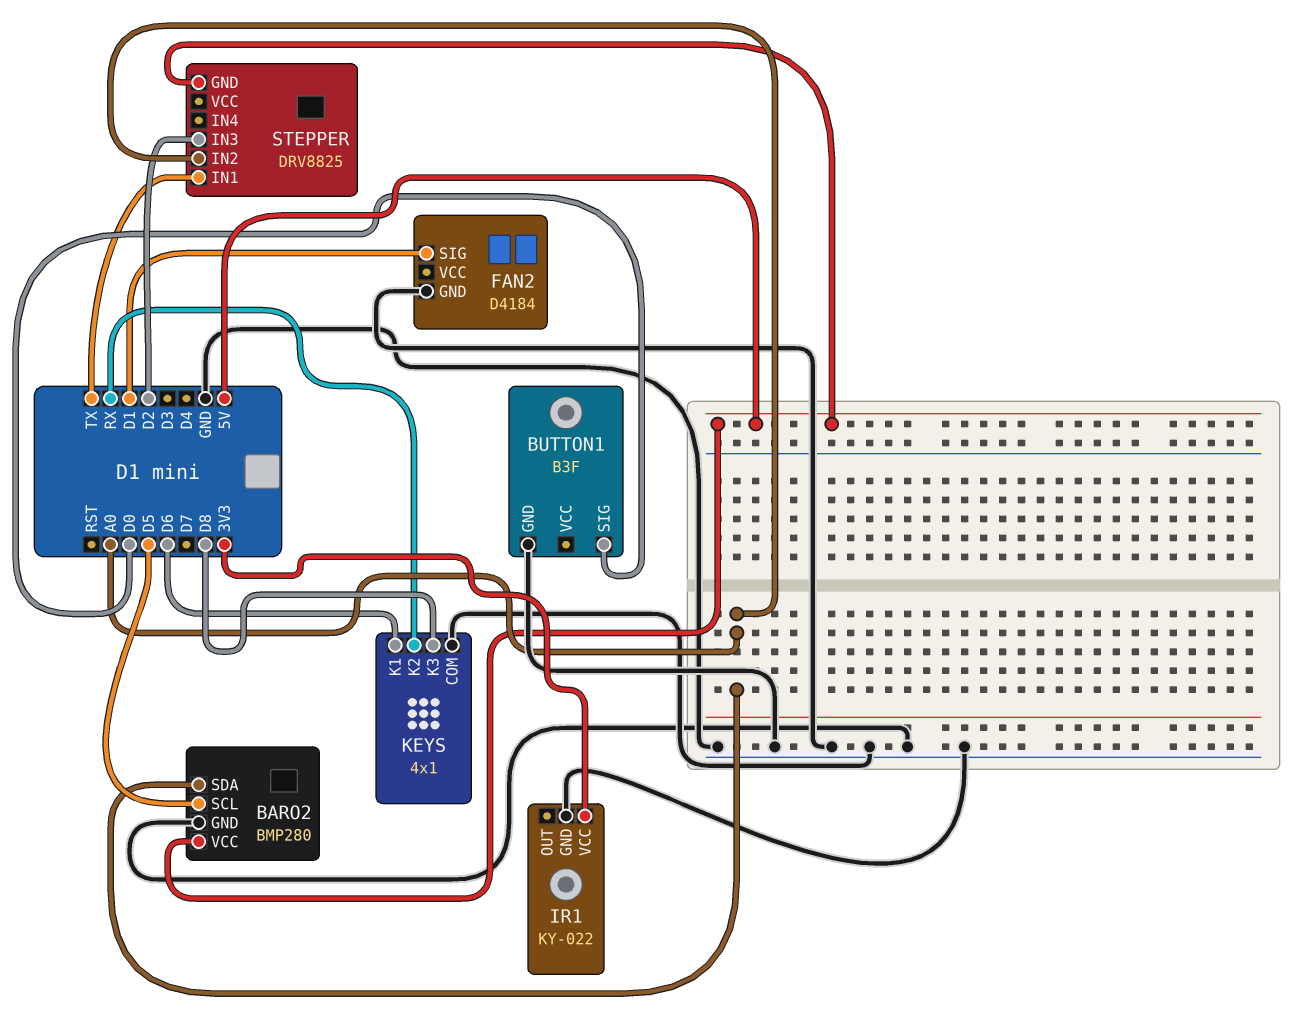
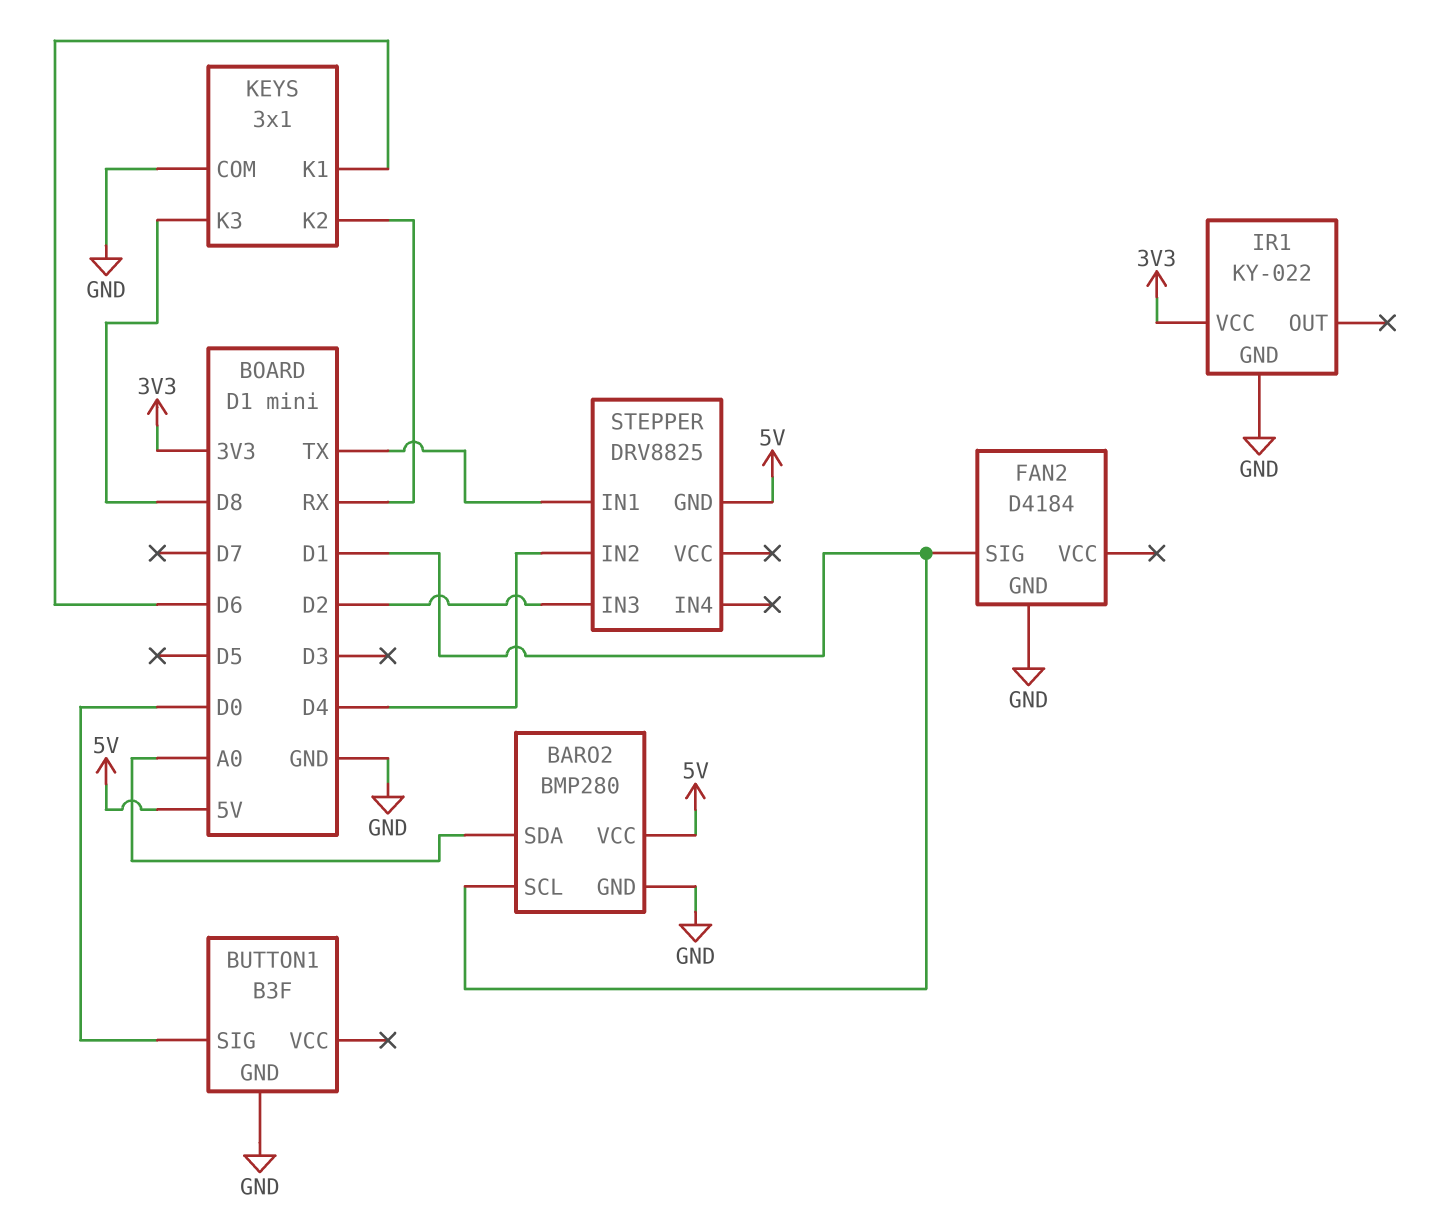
BARO2 pin SCL: D5 -> D1
KEYS: 4x1 -> 3x1
STEPPER pin IN2: A0 -> D4

